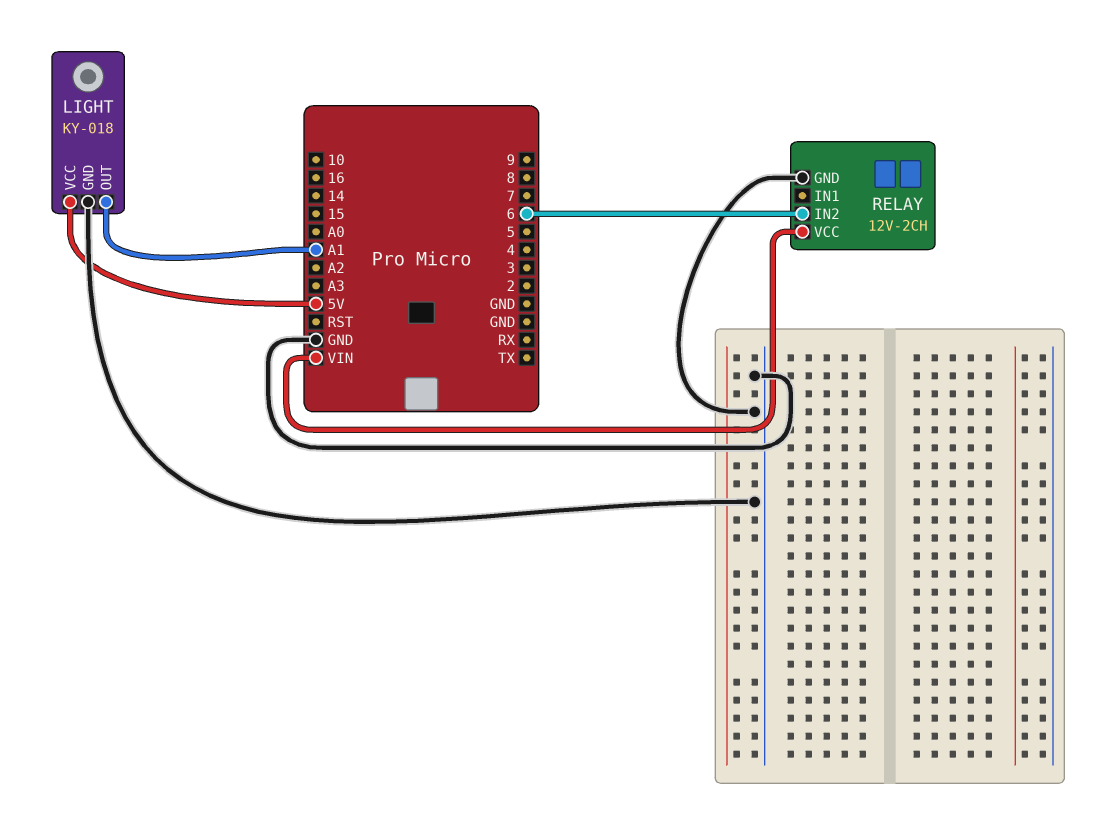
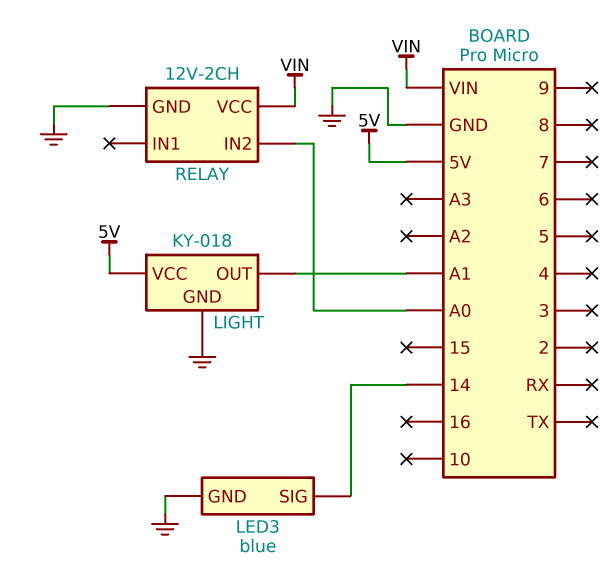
LED3: none -> blue
LED3 pin GND: none -> GND
LED3 pin SIG: none -> 14
RELAY pin IN2: 6 -> A0

